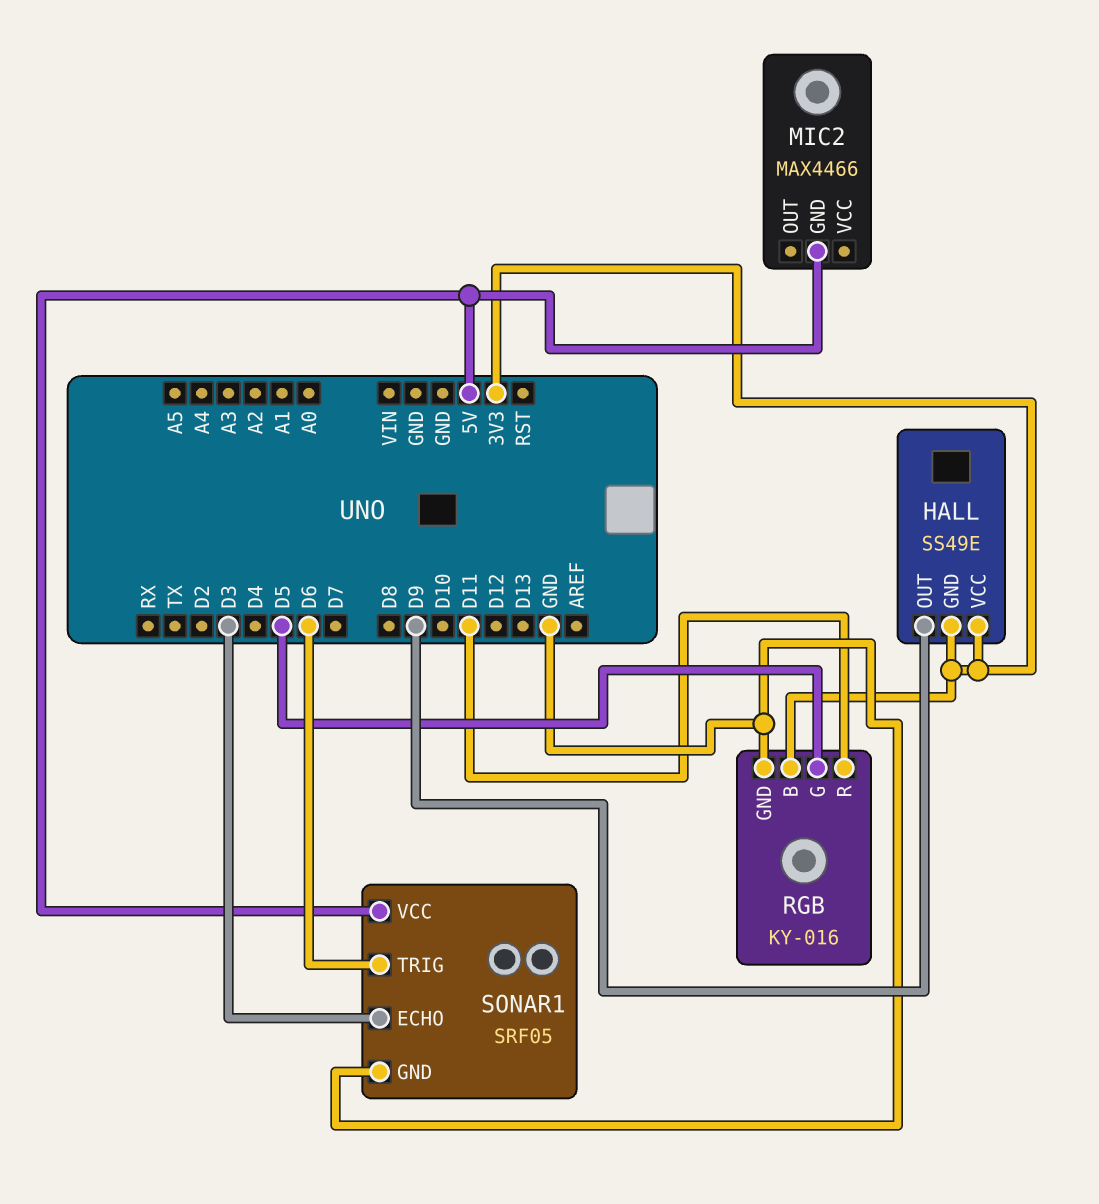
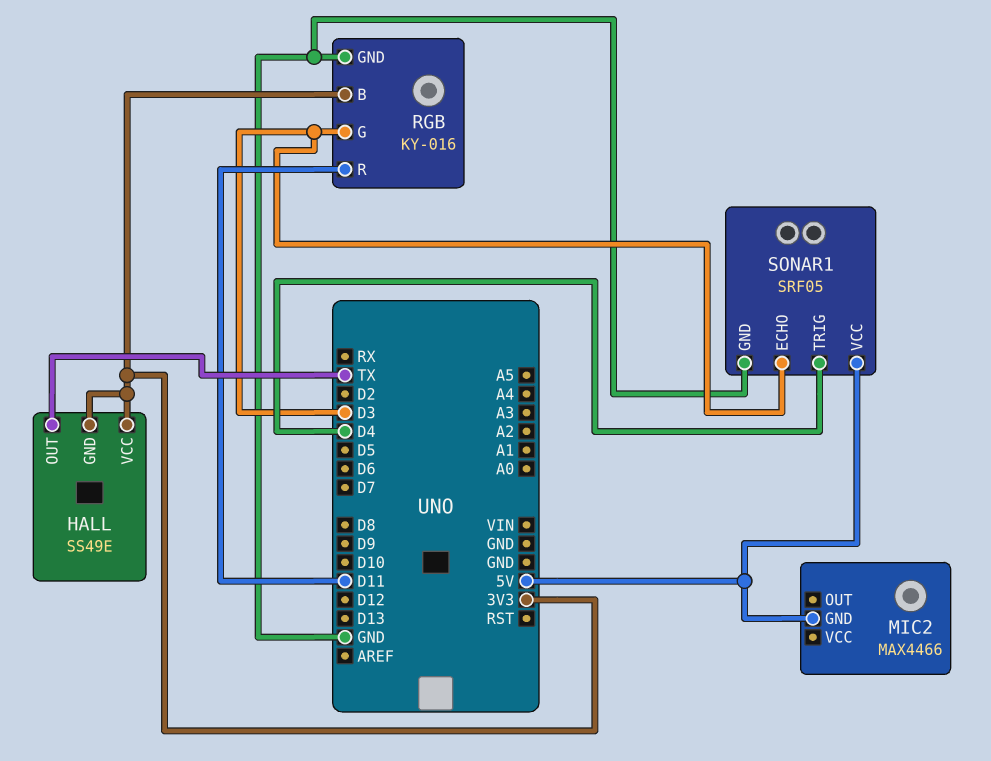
HALL pin OUT: D9 -> TX
RGB pin G: D5 -> D3
SONAR1 pin TRIG: D6 -> D4

